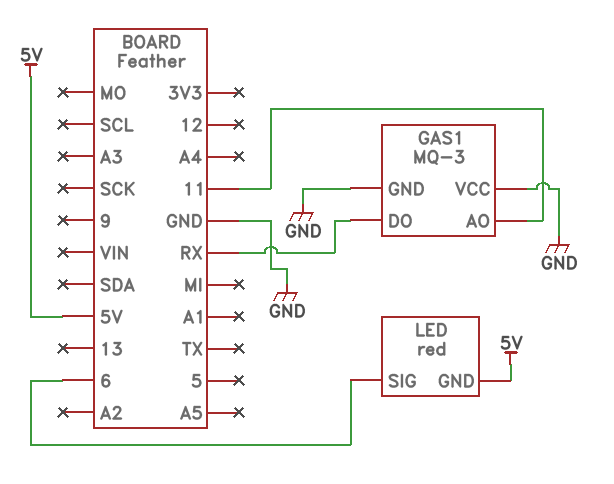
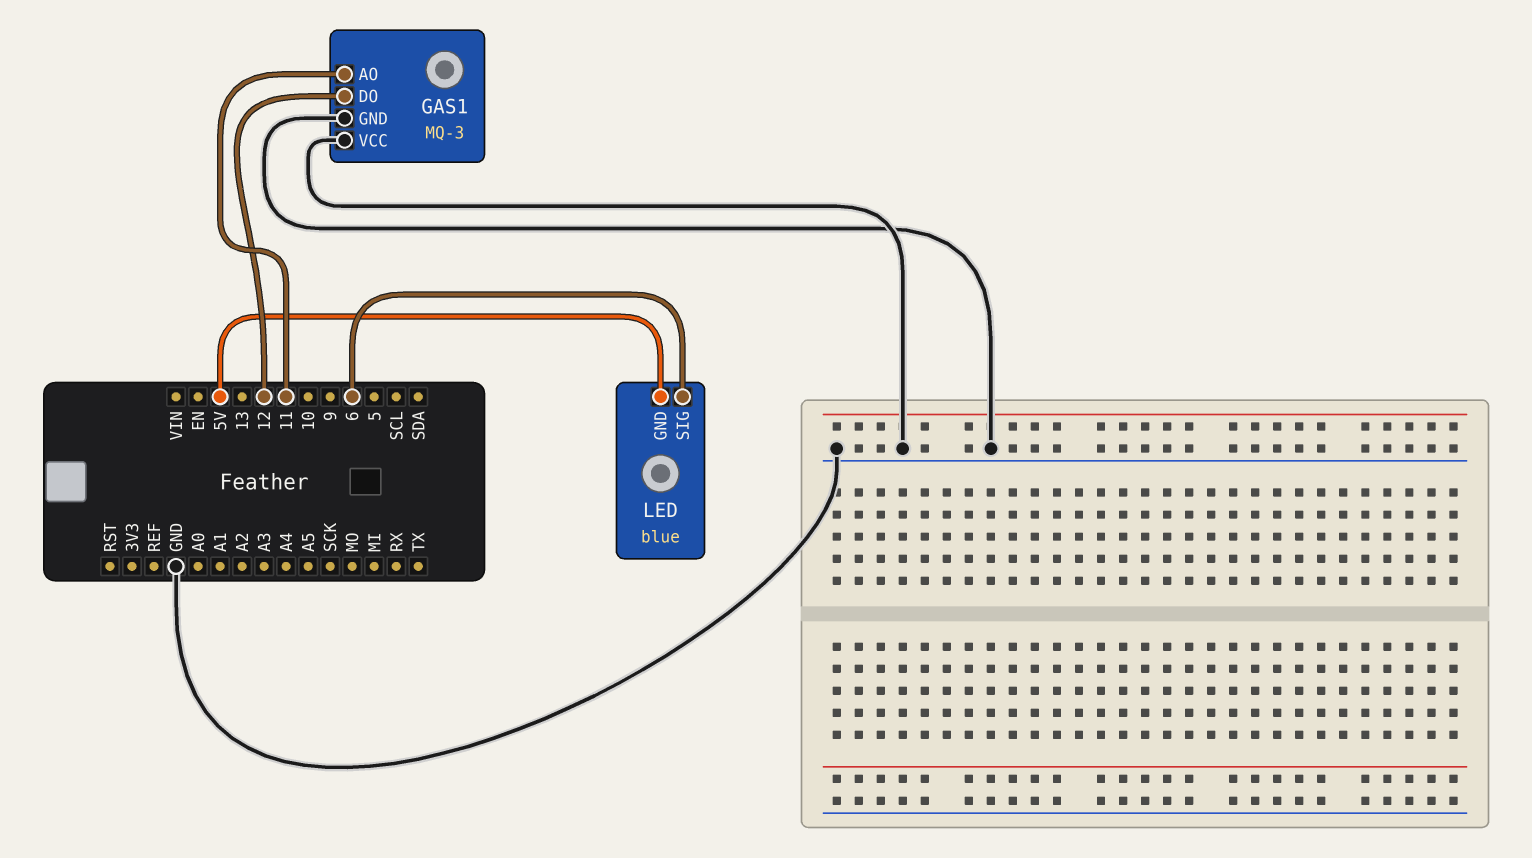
GAS1 pin DO: RX -> 12
LED: red -> blue

